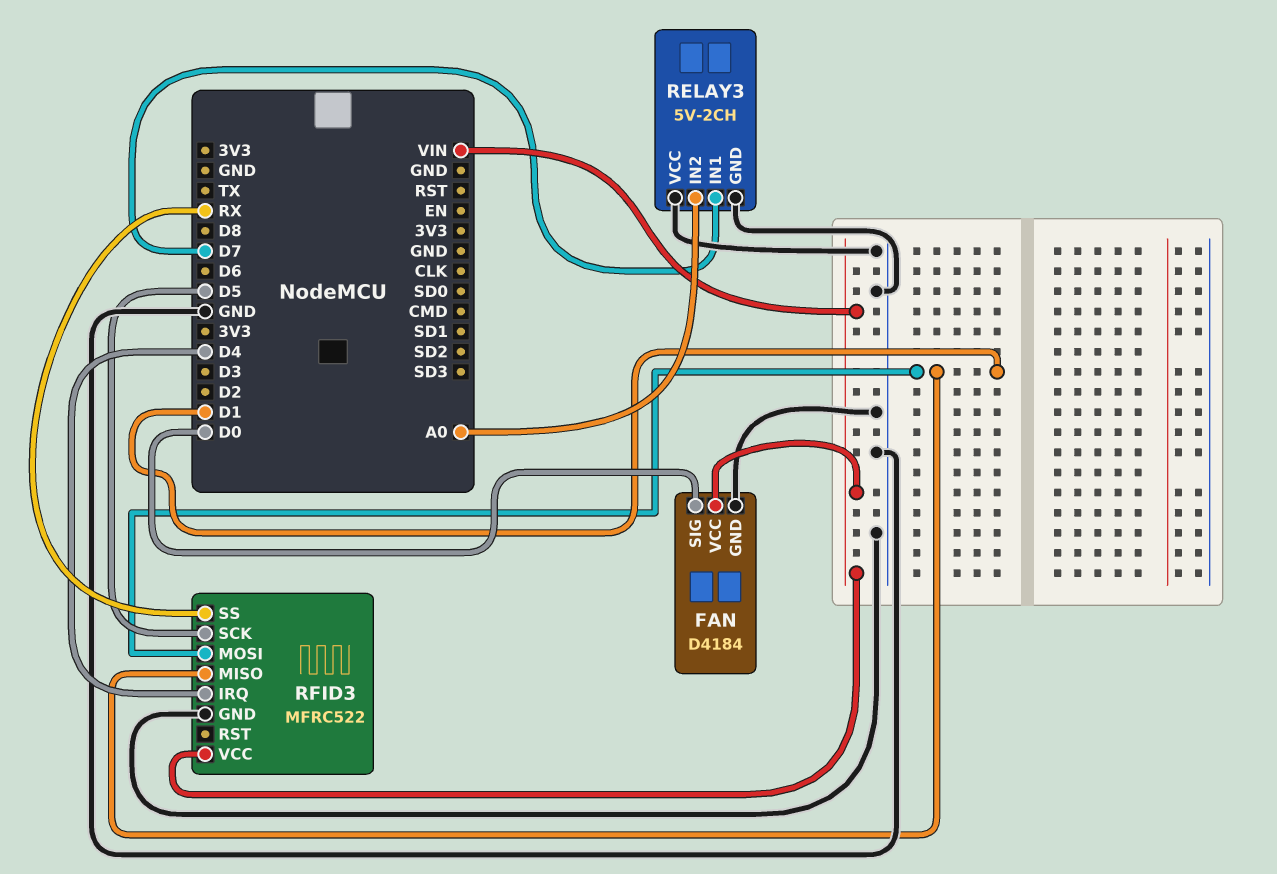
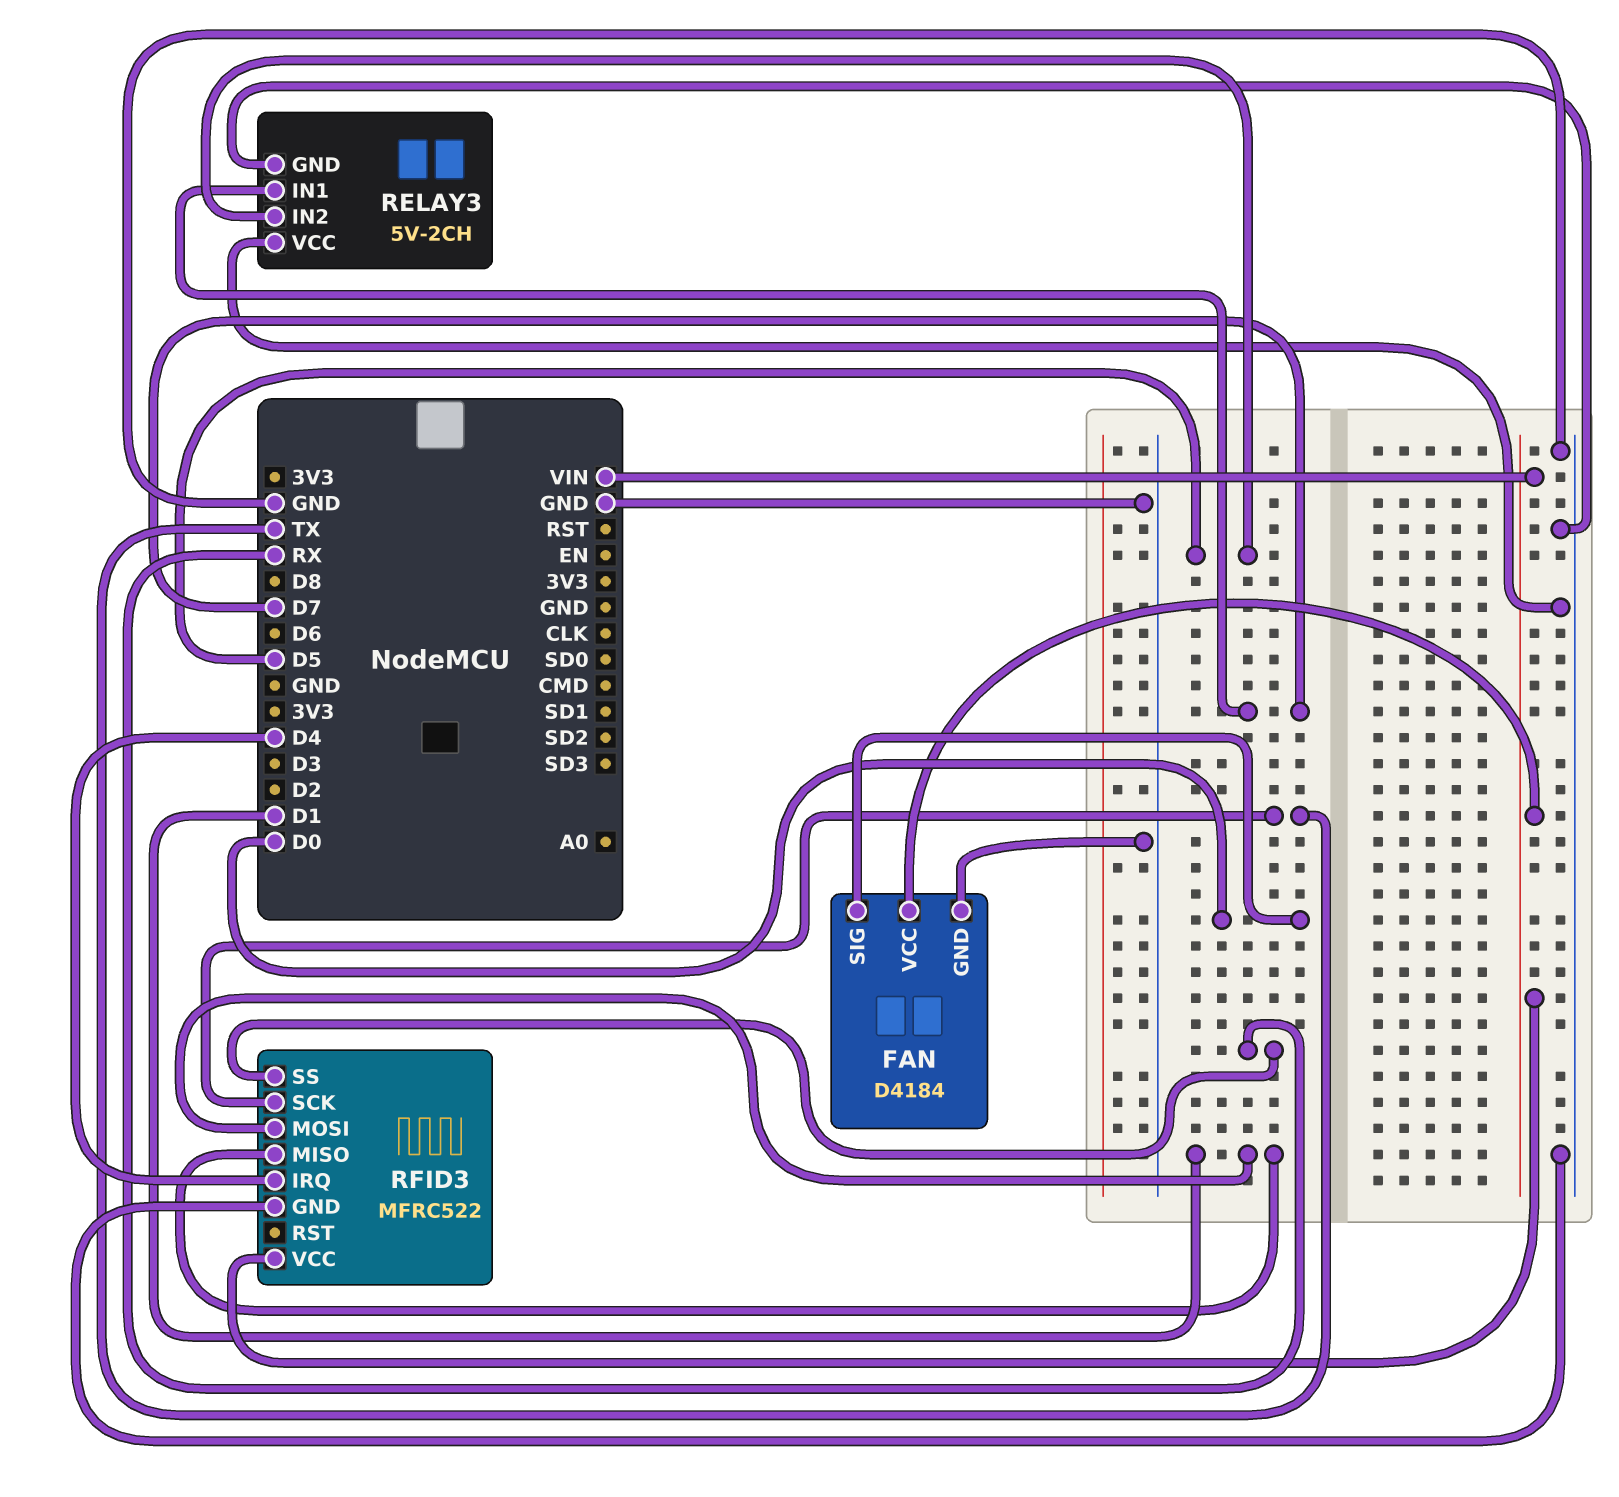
RELAY3 pin IN2: A0 -> D5
RFID3 pin SCK: D5 -> TX

